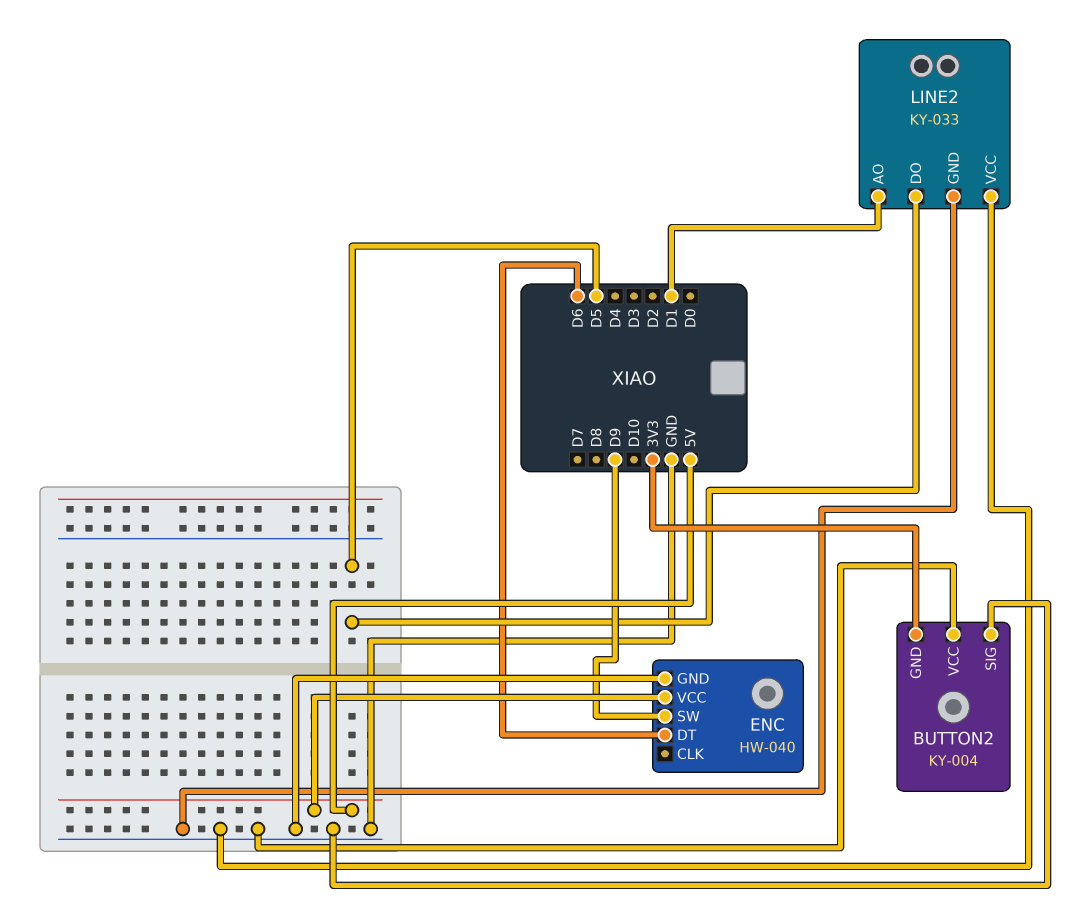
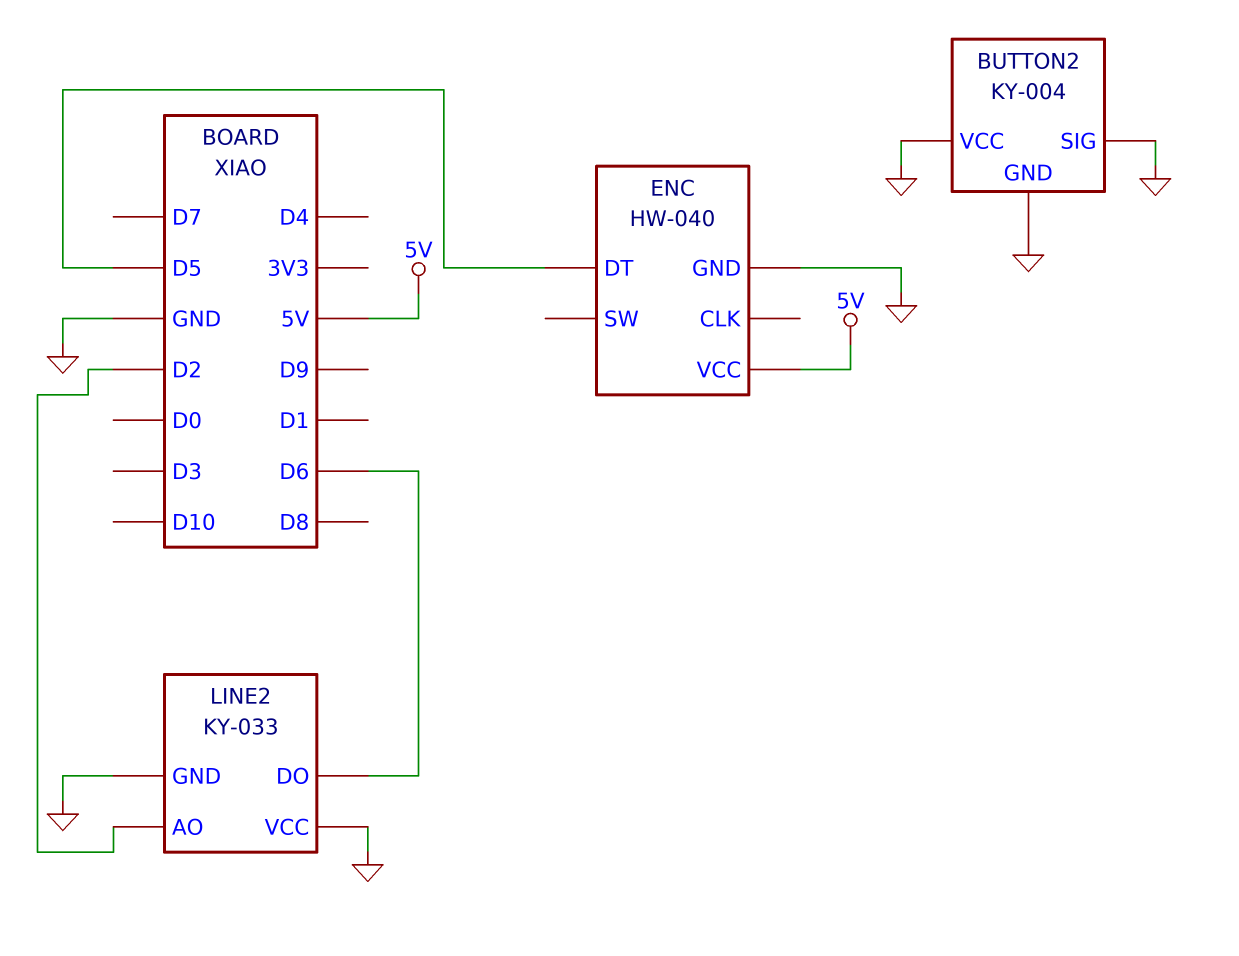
BUTTON2 pin GND: 3V3 -> GND
ENC pin DT: D6 -> D5
ENC pin SW: D9 -> none
LINE2 pin AO: D1 -> D2
LINE2 pin DO: D5 -> D6

